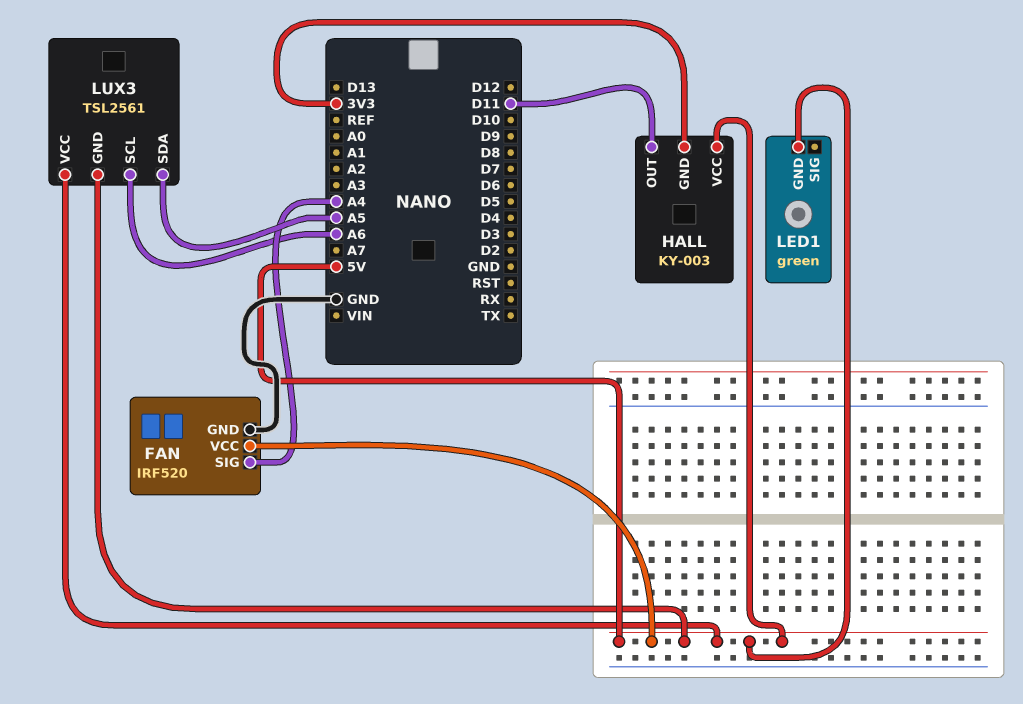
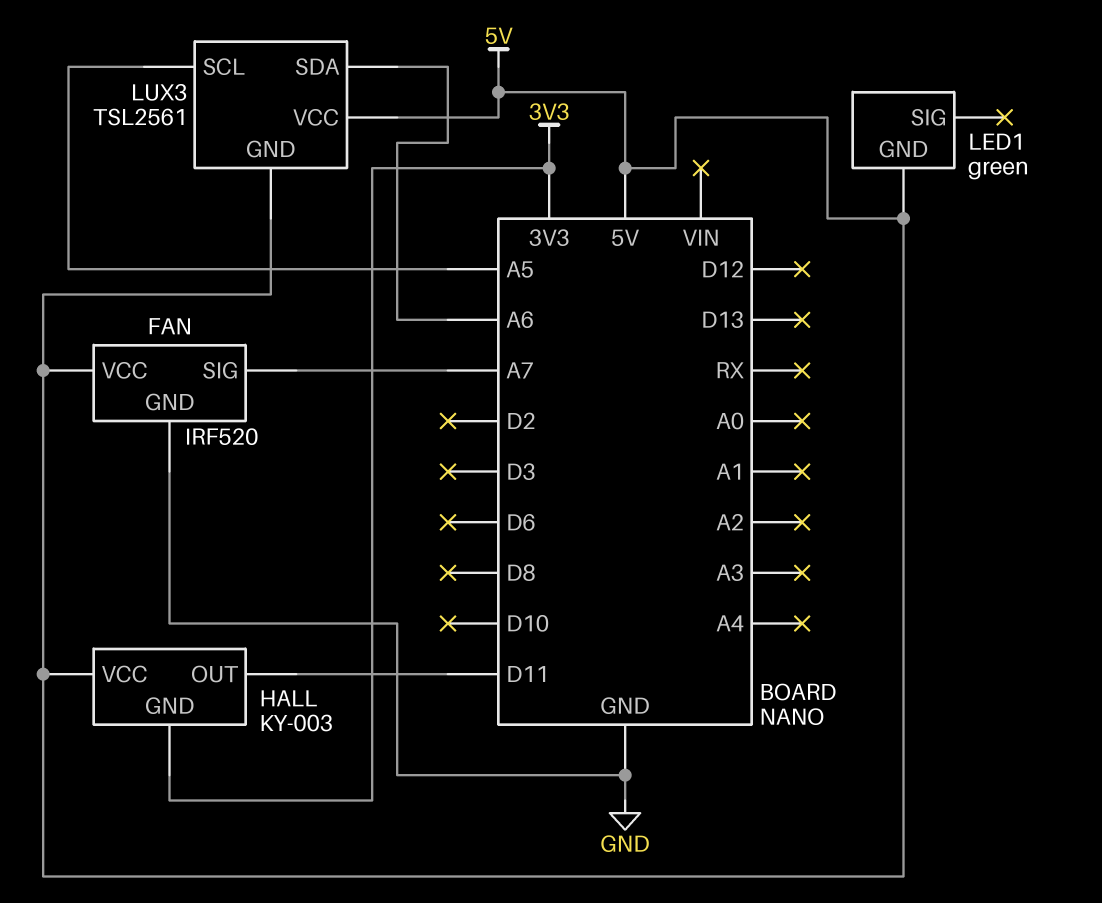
FAN pin SIG: A4 -> A7
LUX3 pin SCL: A6 -> A5
LUX3 pin SDA: A5 -> A6

